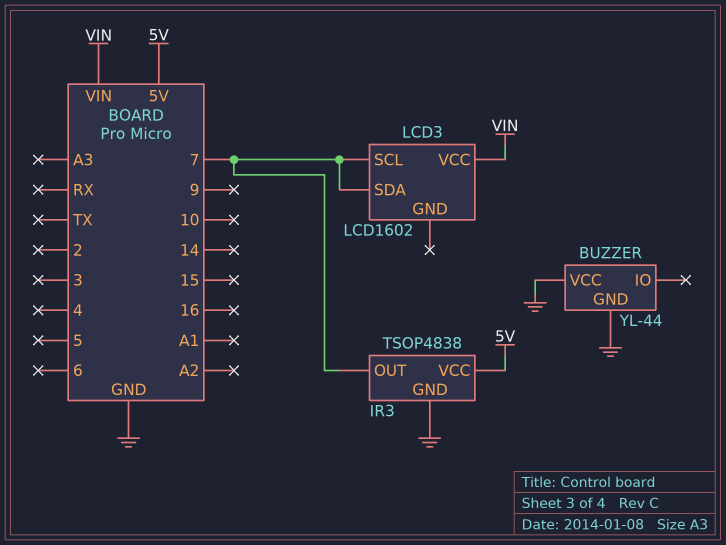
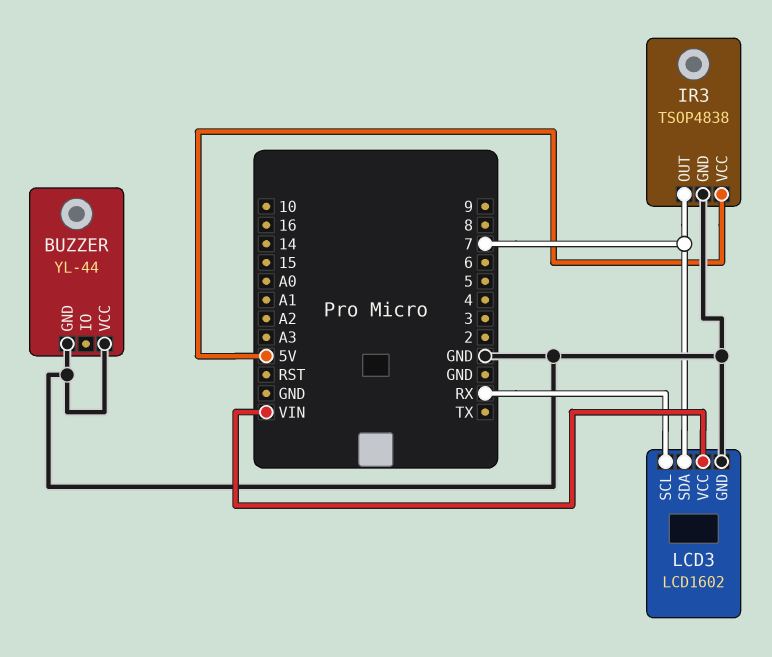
LCD3 pin GND: none -> GND
LCD3 pin SCL: 7 -> RX

